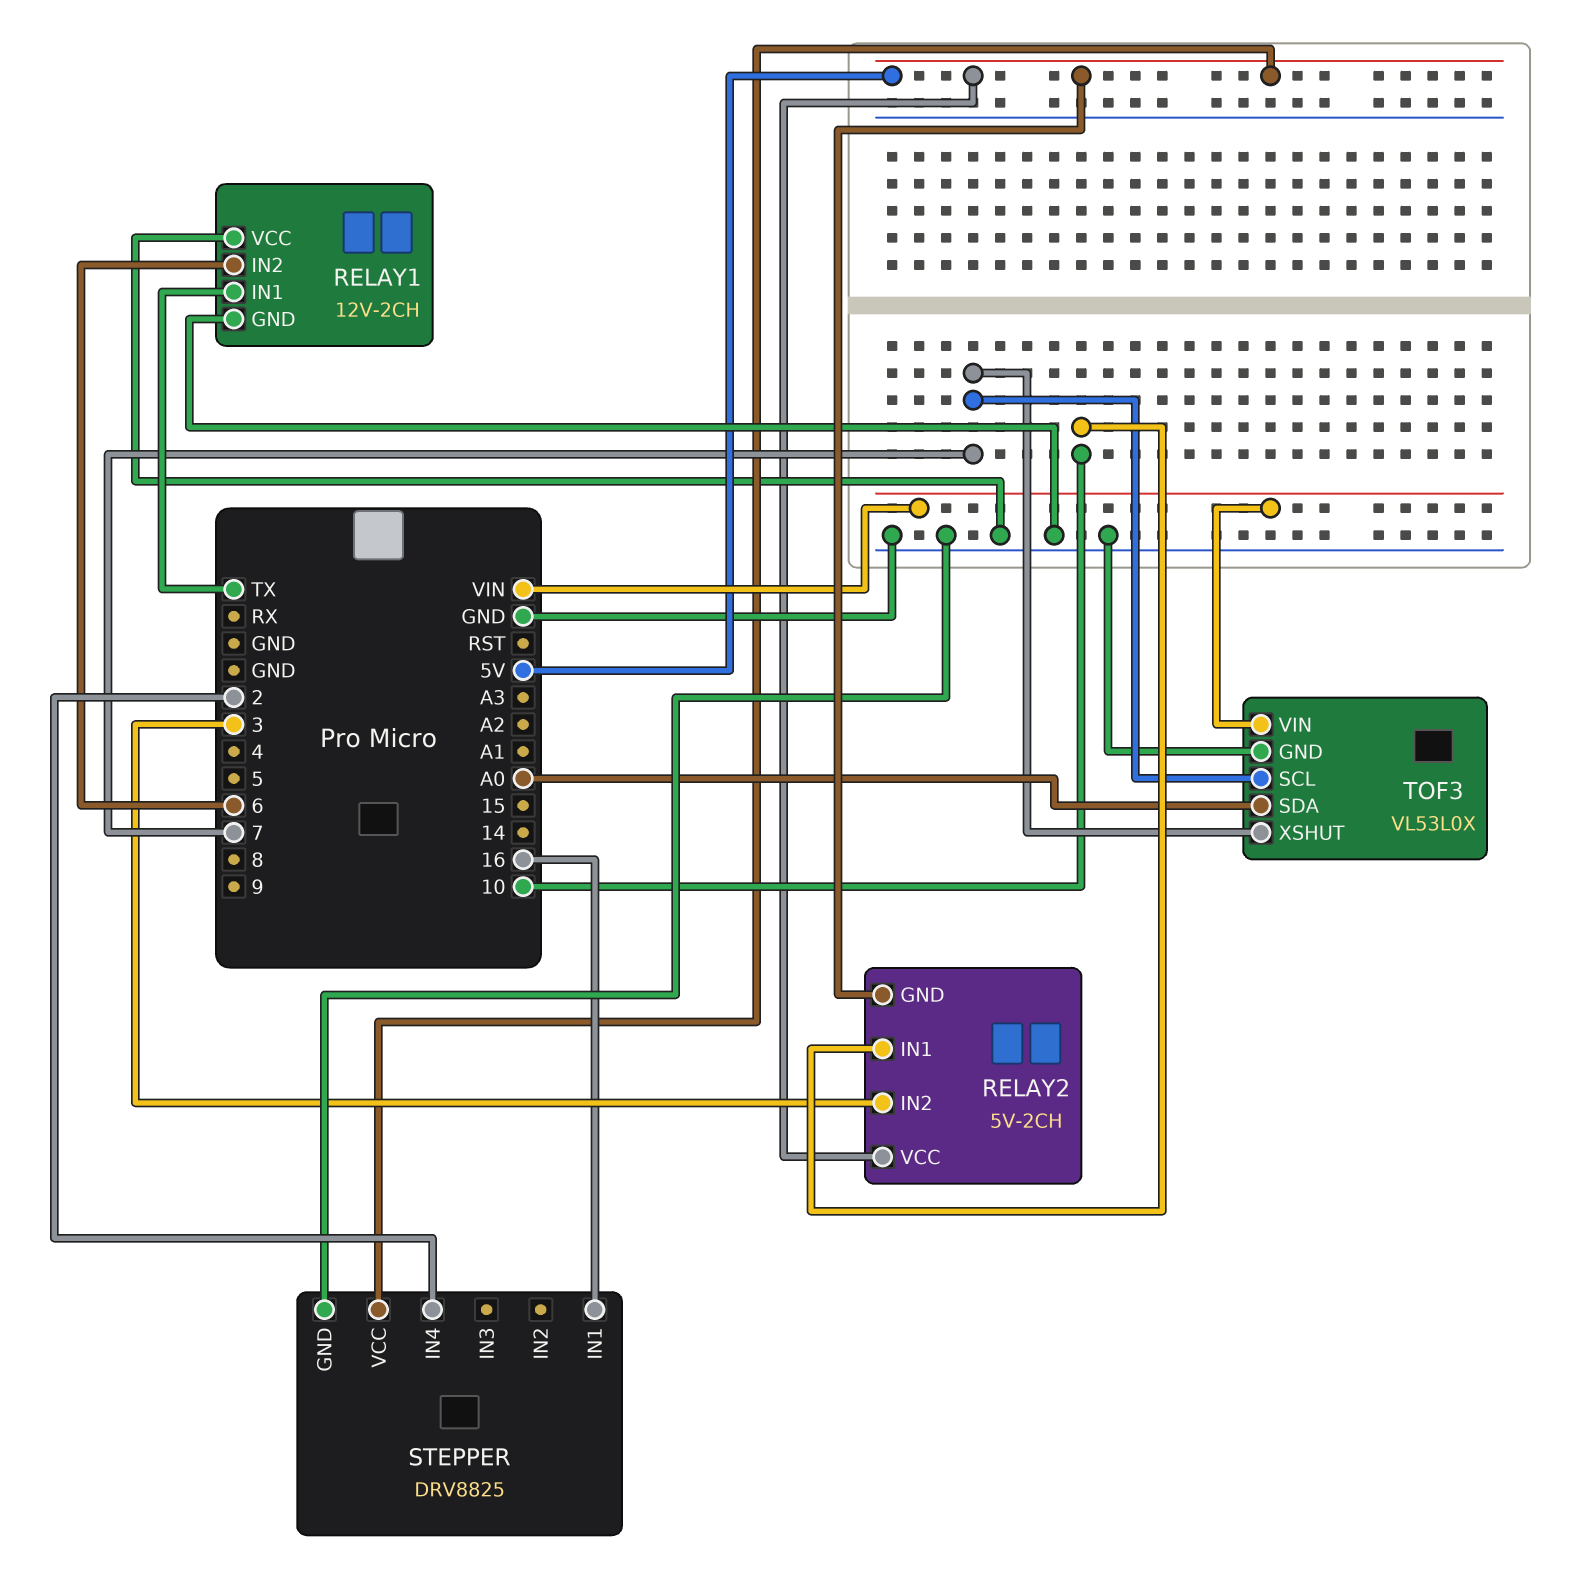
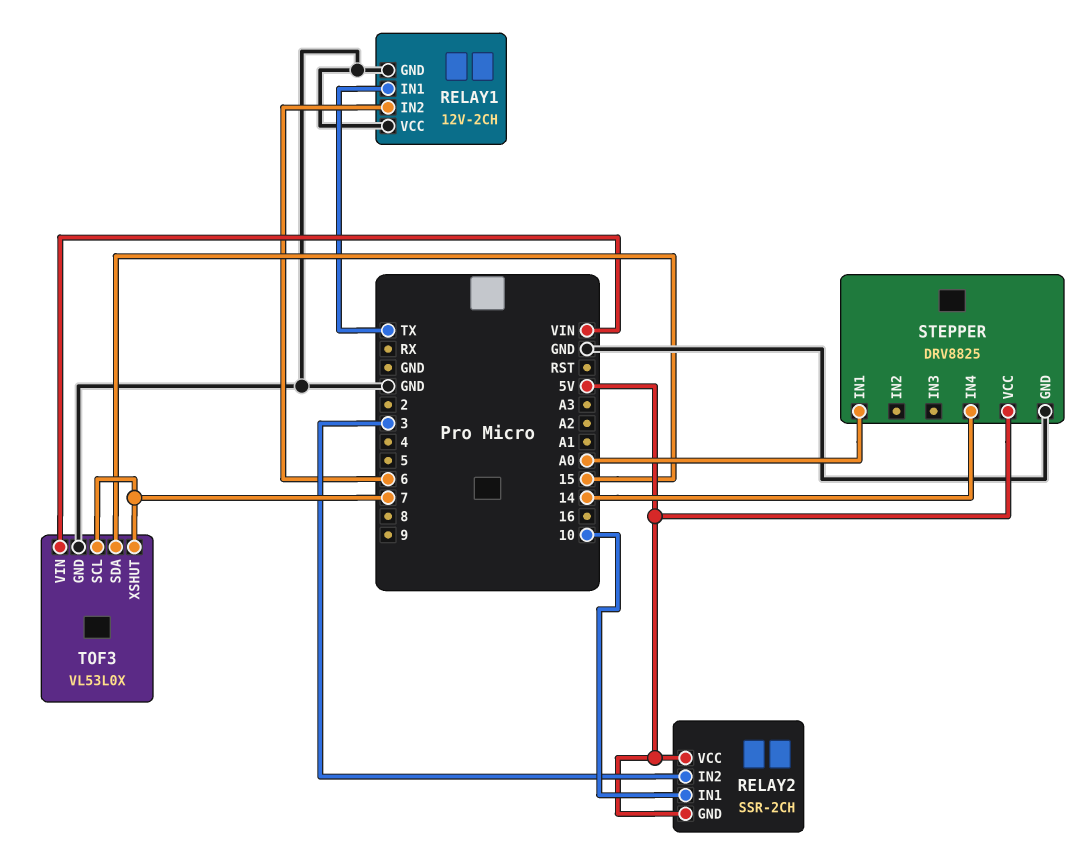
RELAY2: 5V-2CH -> SSR-2CH
STEPPER pin IN1: 16 -> A0
STEPPER pin IN4: 2 -> 14
TOF3 pin SDA: A0 -> 15

